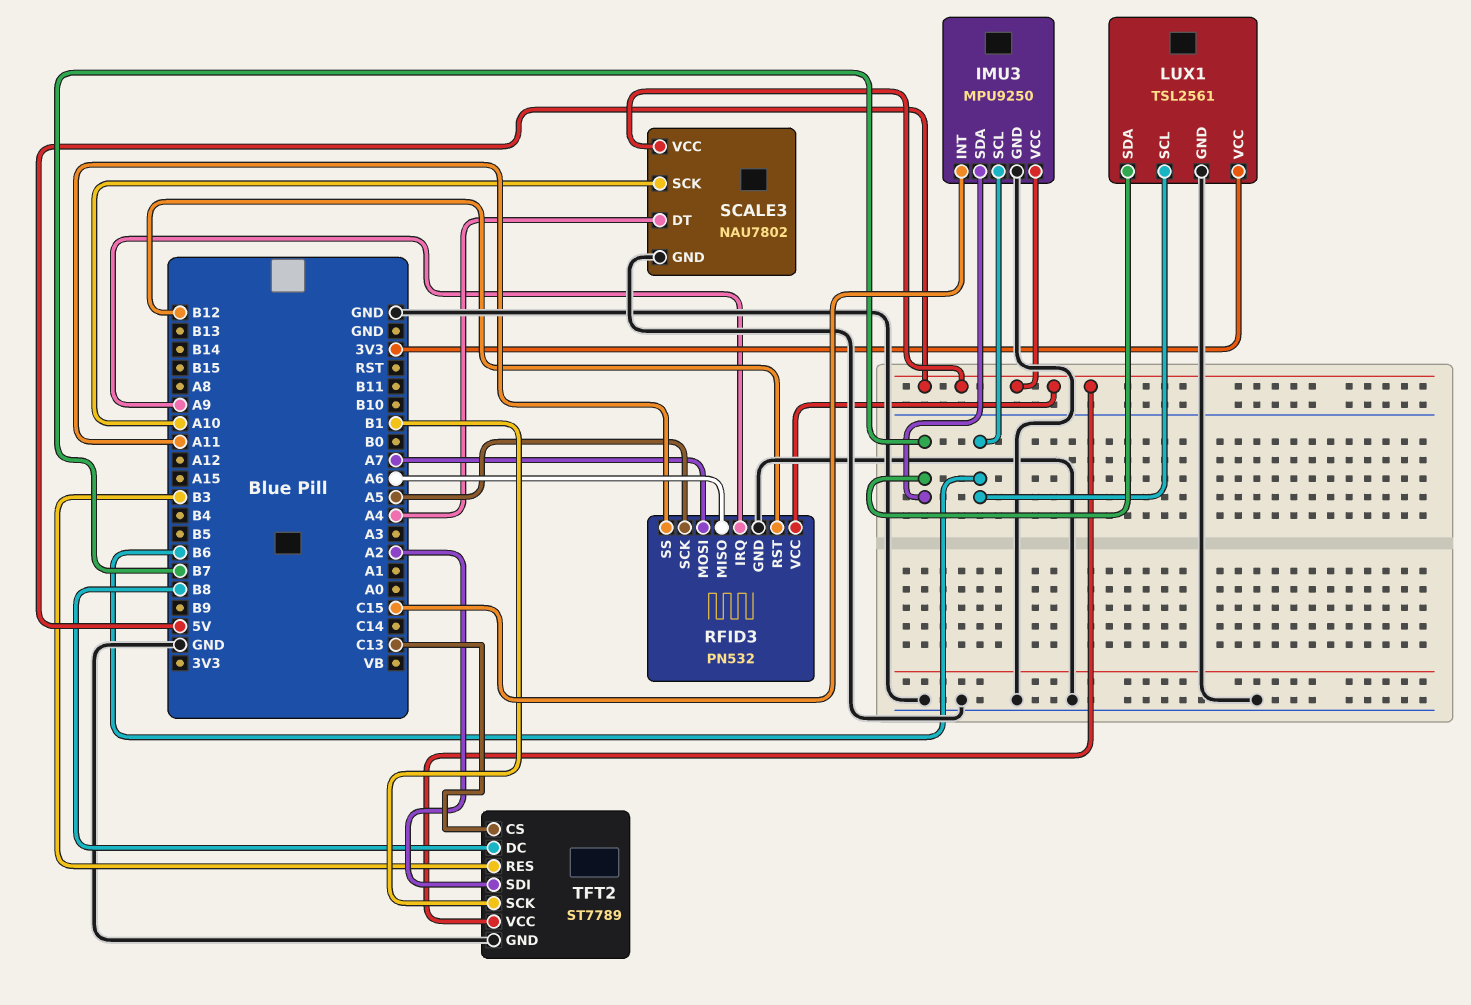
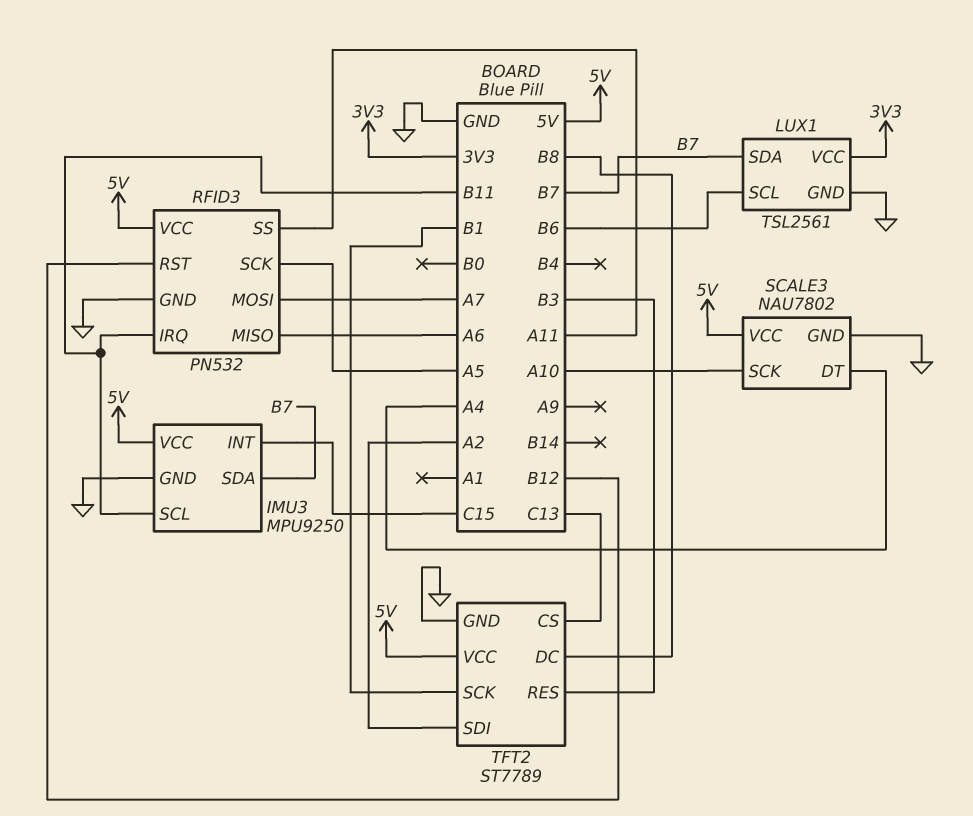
IMU3 pin SCL: B6 -> B11
RFID3 pin IRQ: A9 -> B11

